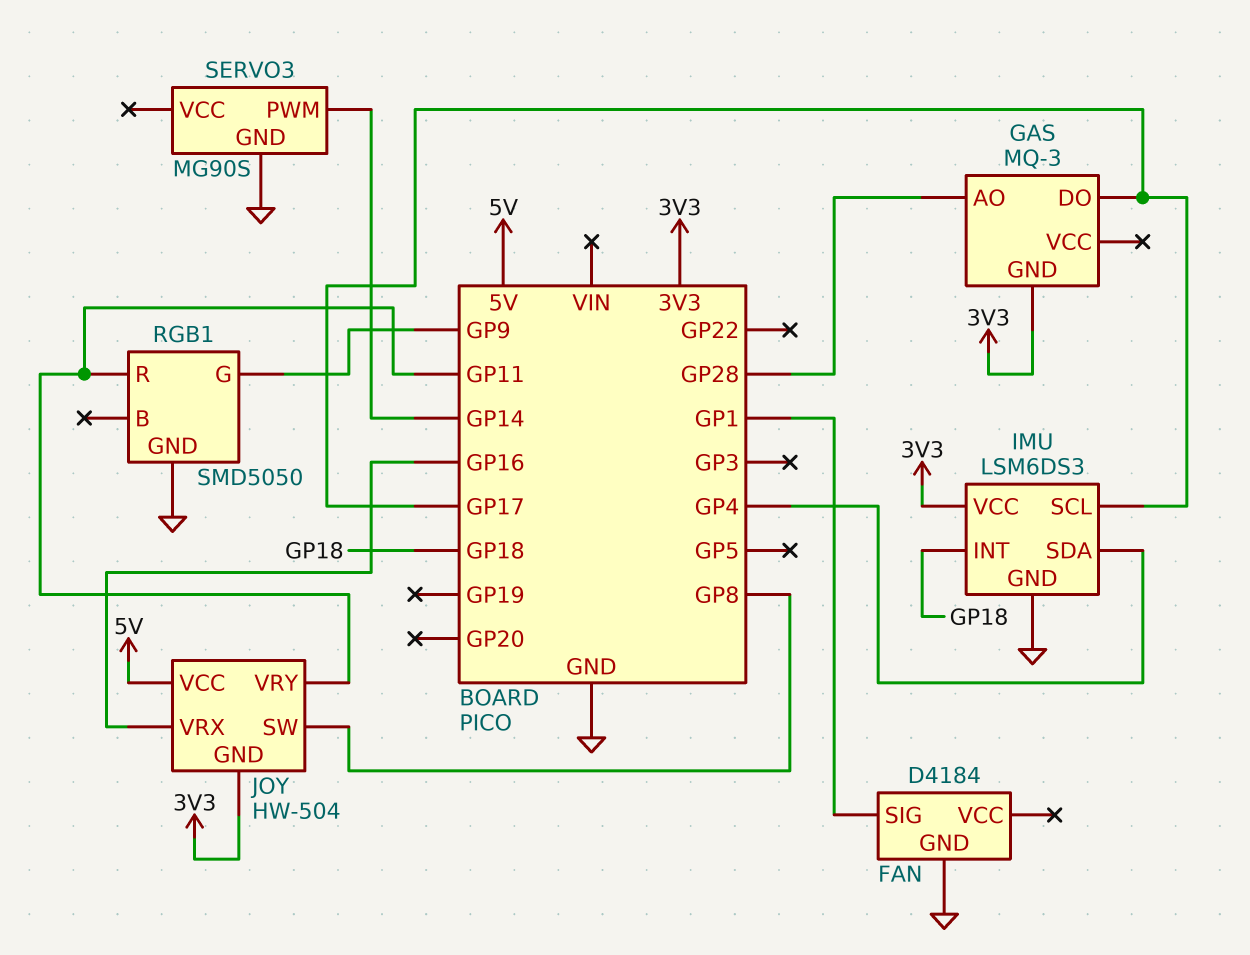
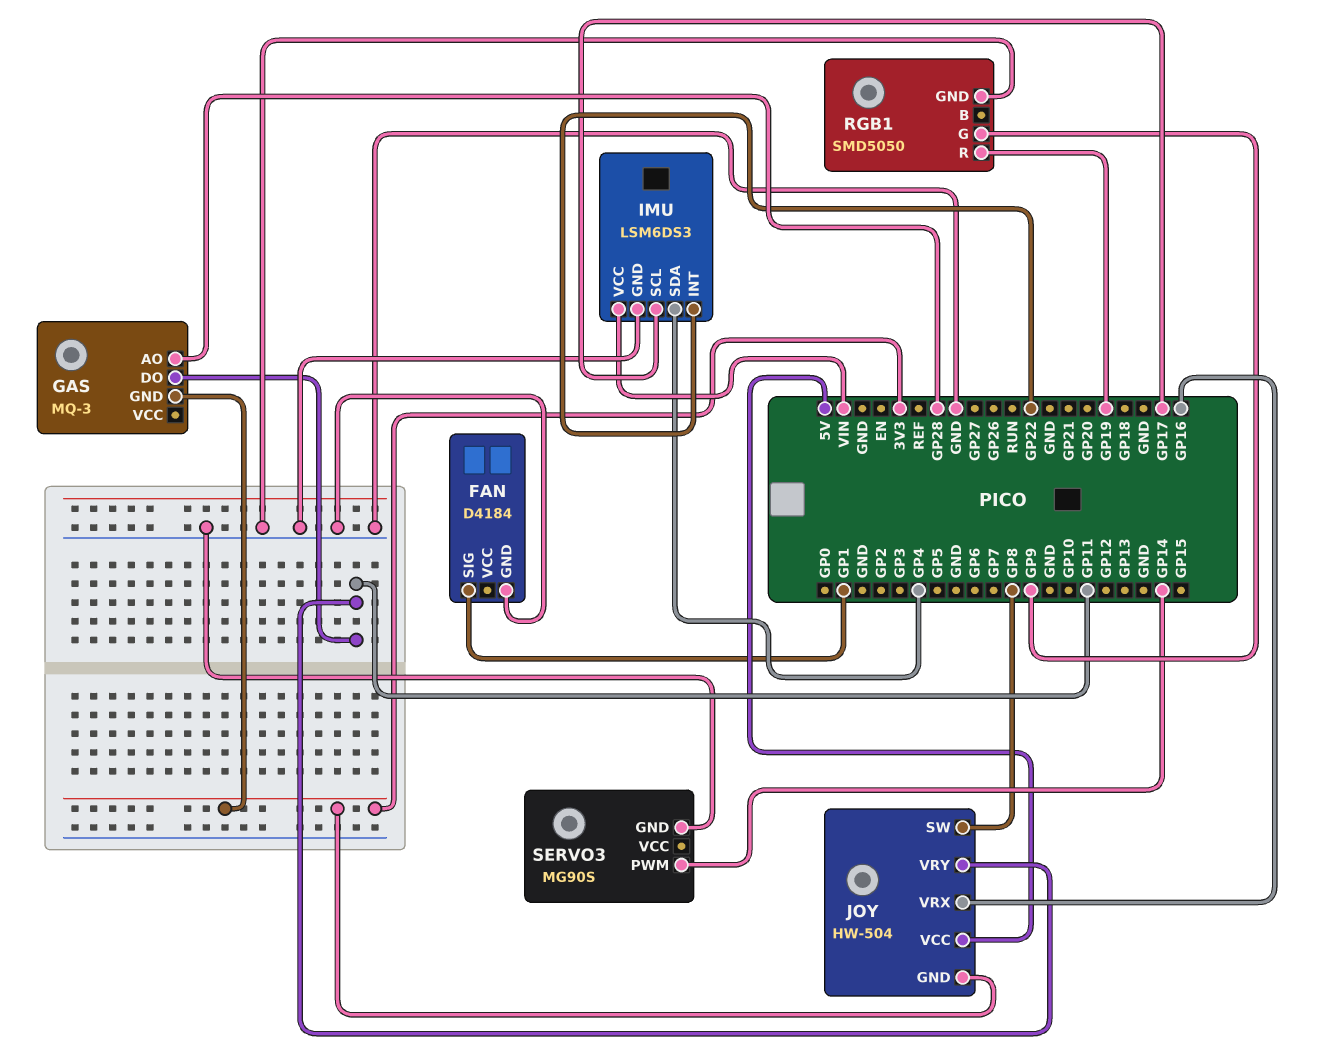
GAS pin DO: GP17 -> GP11
IMU pin INT: GP18 -> GP22
IMU pin VCC: 3V3 -> VIN
RGB1 pin R: GP11 -> GP19

